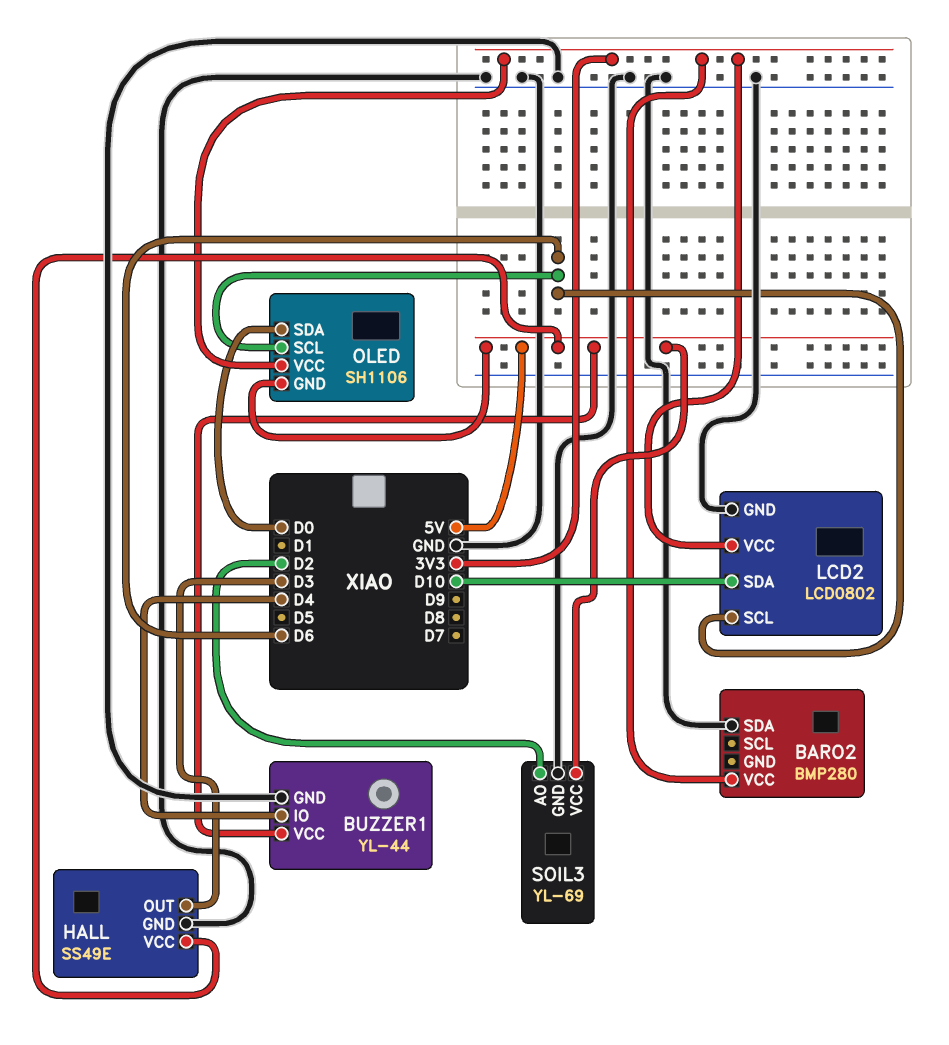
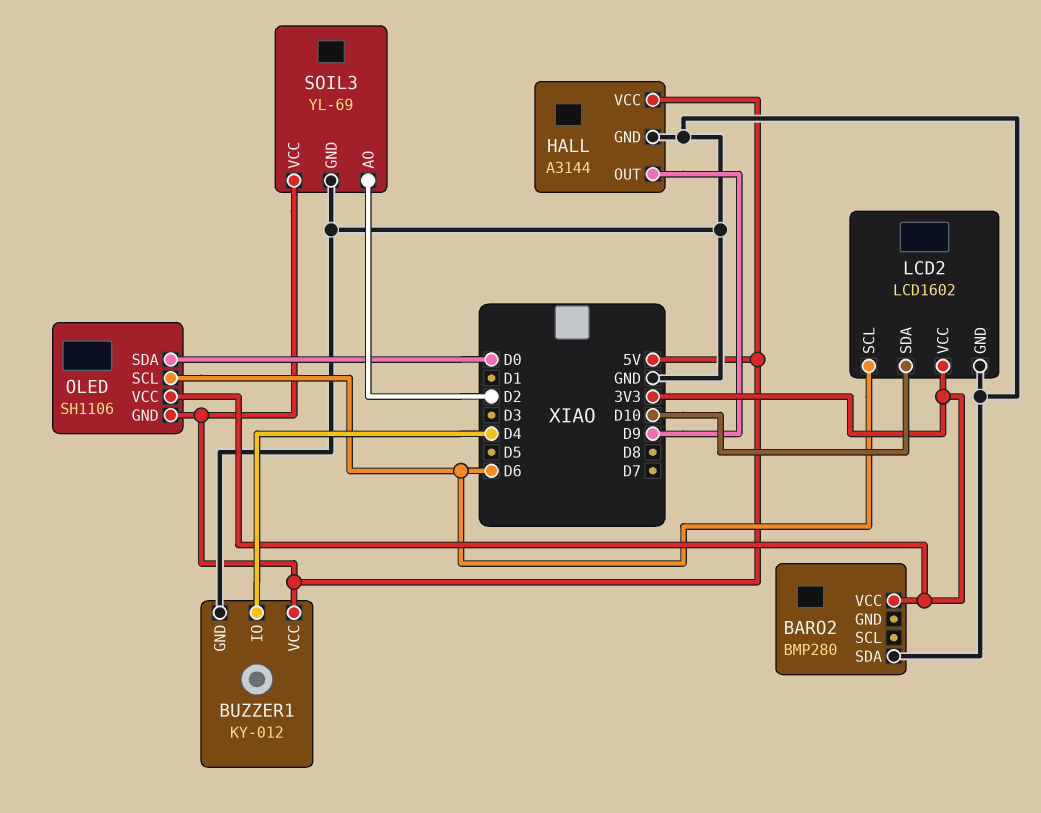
BUZZER1: YL-44 -> KY-012
HALL: SS49E -> A3144
HALL pin OUT: D3 -> D9
LCD2: LCD0802 -> LCD1602

